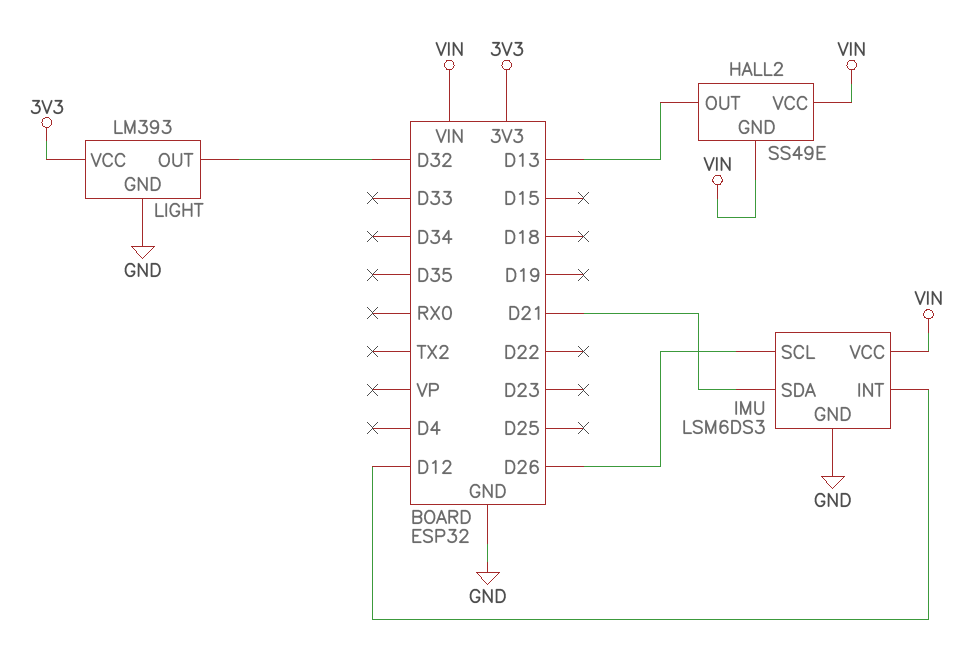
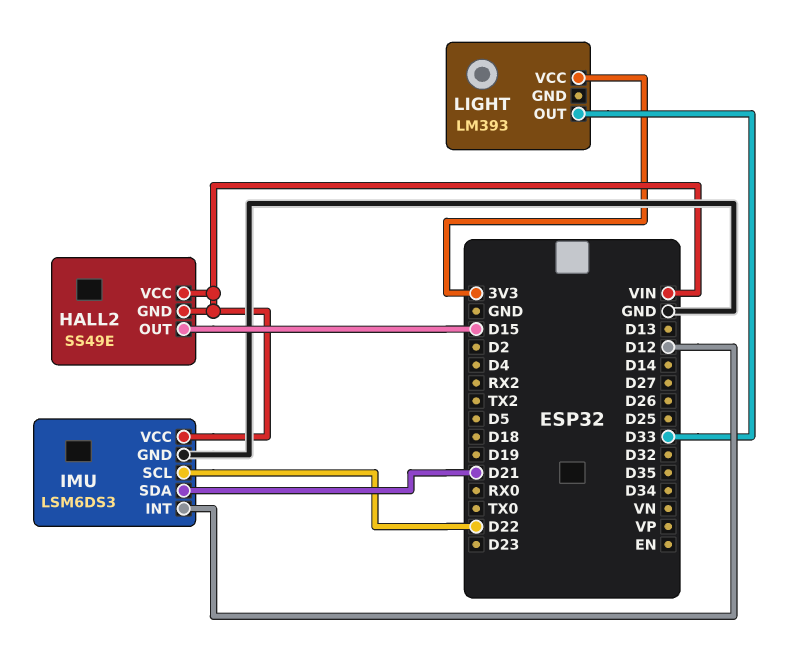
HALL2 pin OUT: D13 -> D15
IMU pin SCL: D26 -> D22
LIGHT pin GND: GND -> none
LIGHT pin OUT: D32 -> D33

